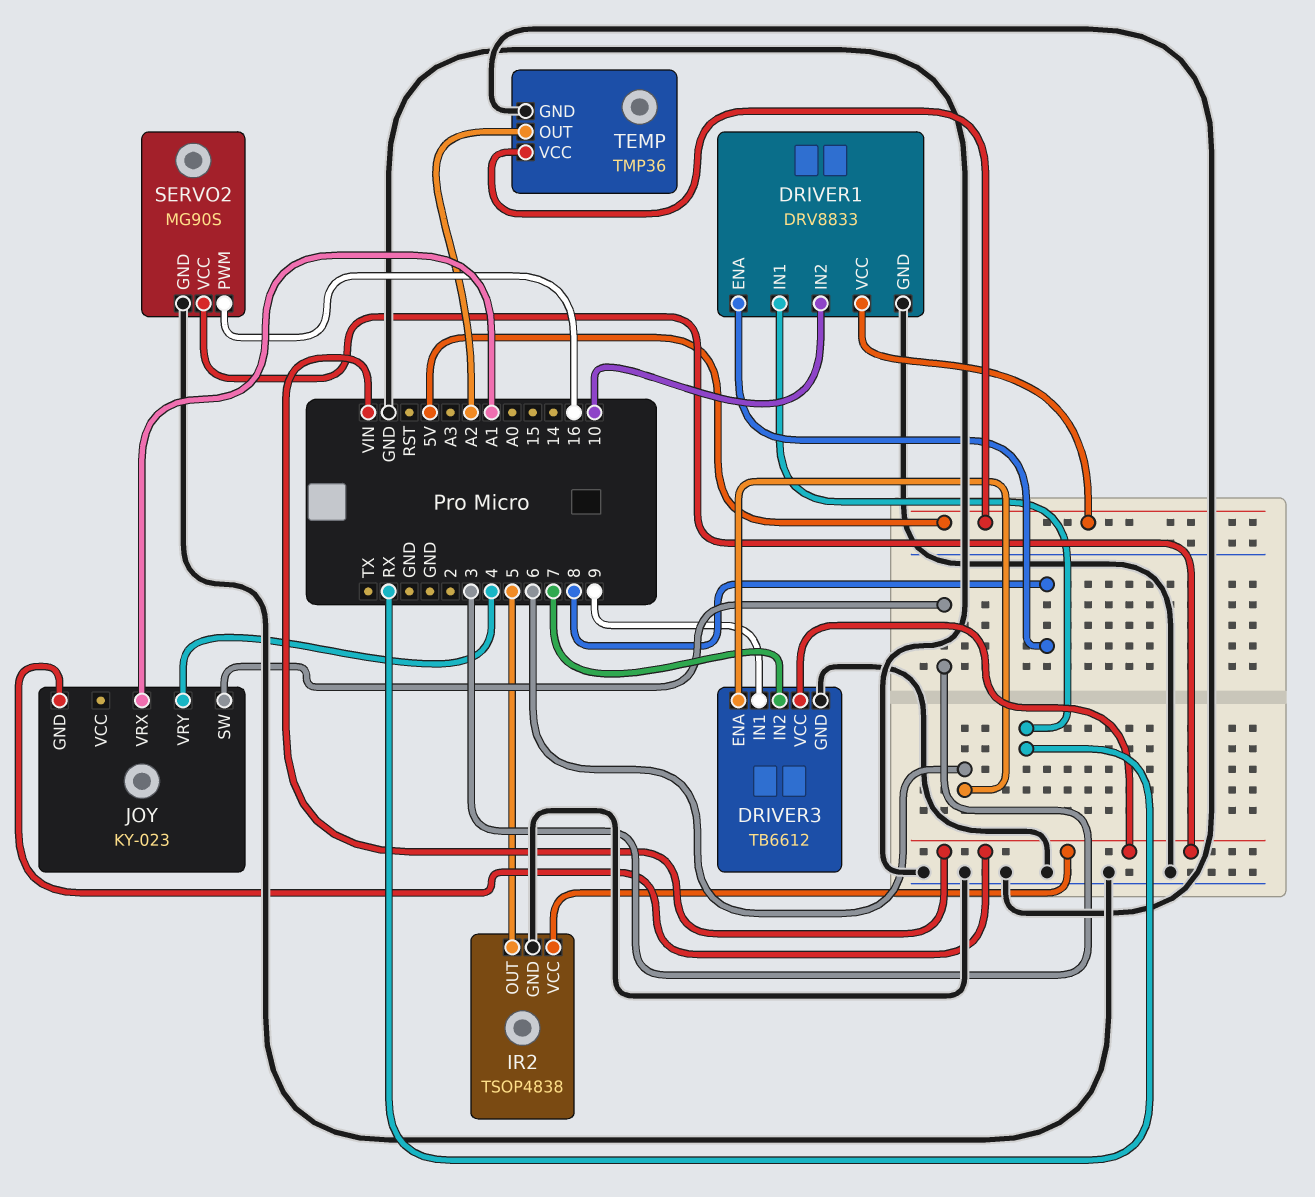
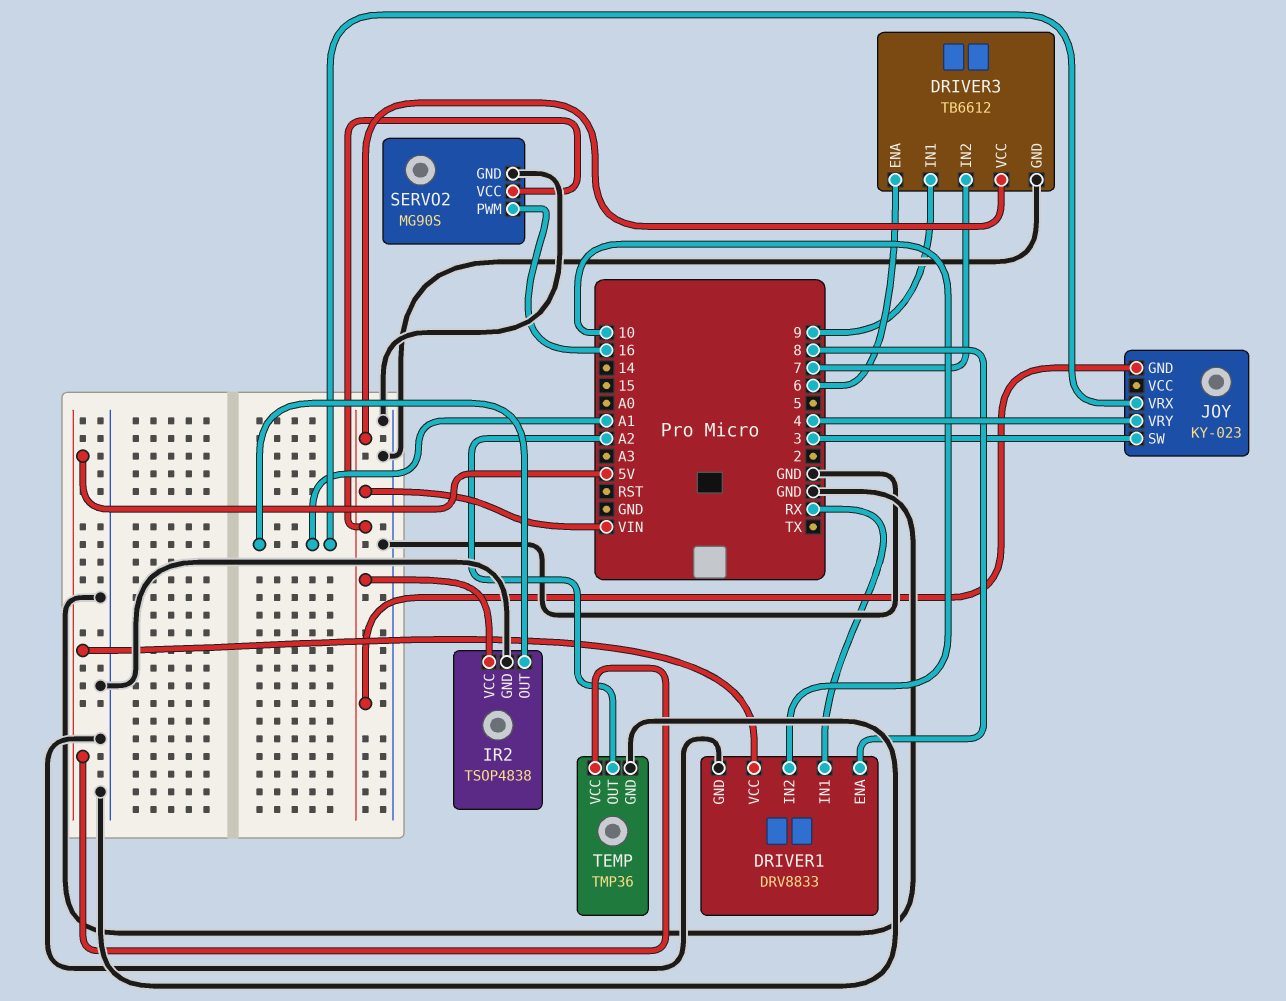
IR2 pin OUT: 5 -> A1

